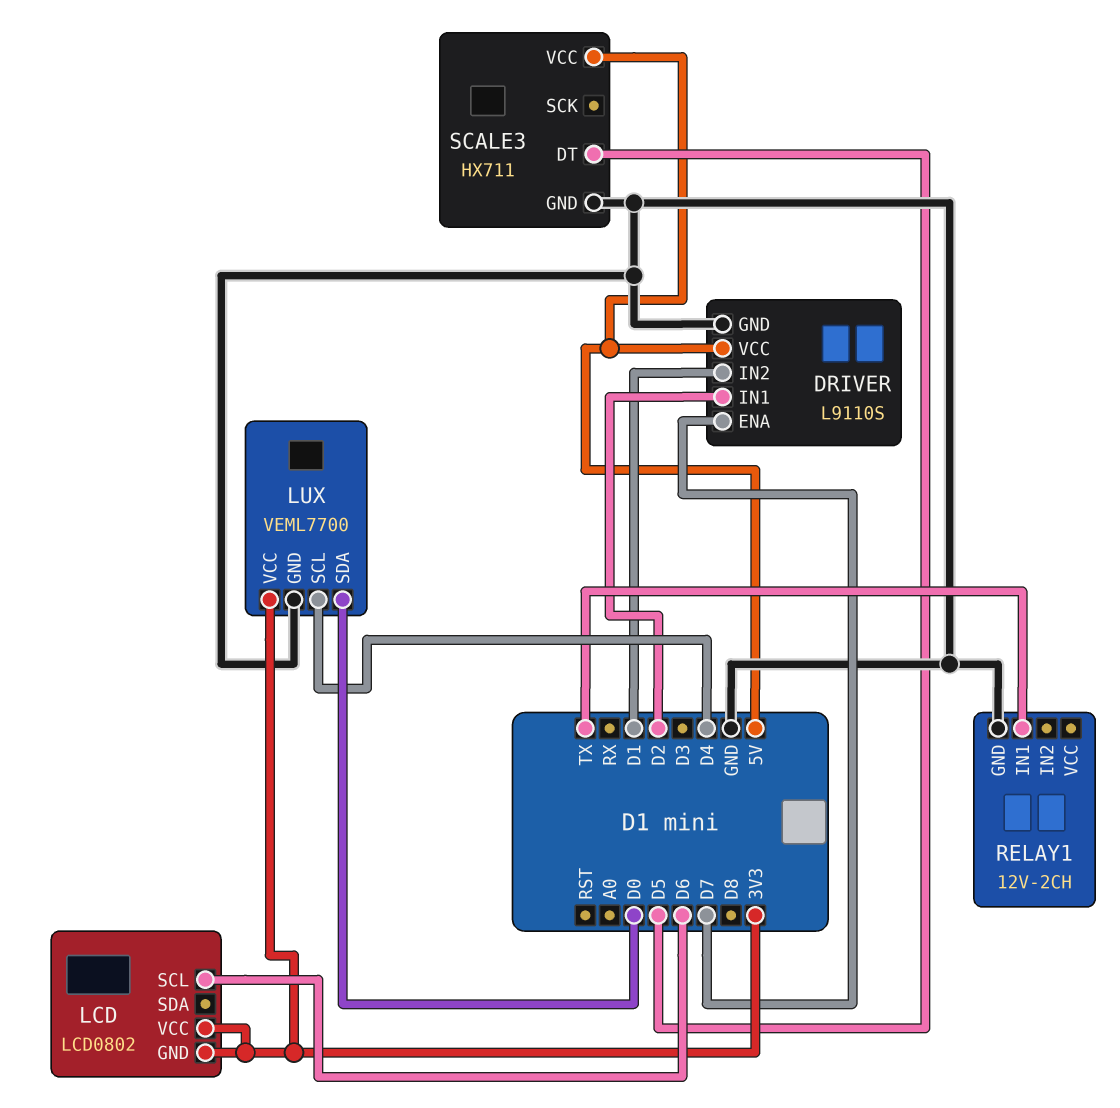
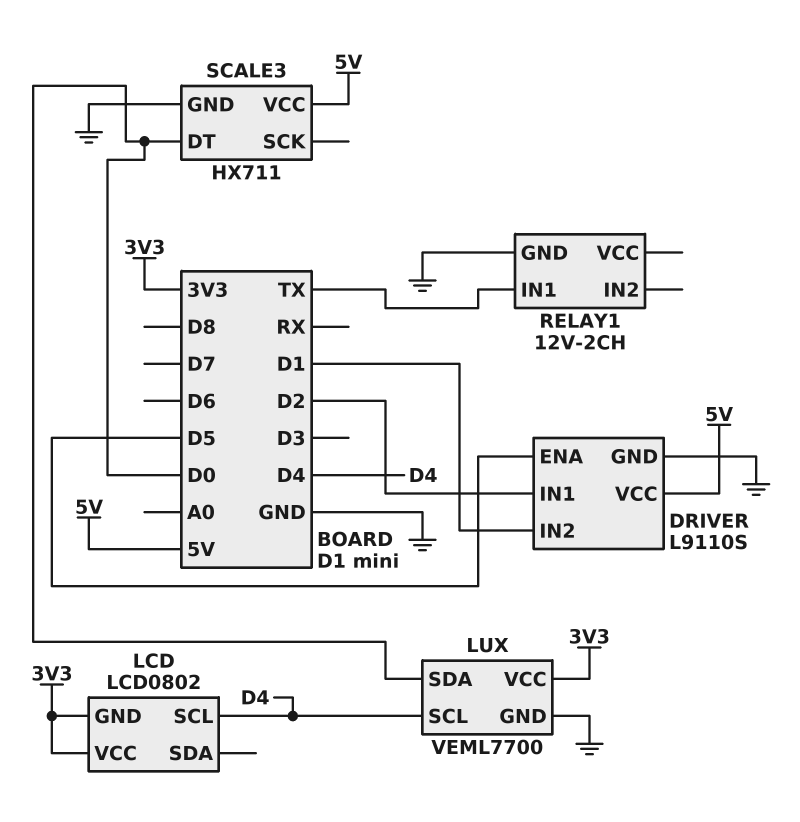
DRIVER pin ENA: D7 -> D5
LCD pin SCL: D6 -> D4
SCALE3 pin DT: D5 -> D0

